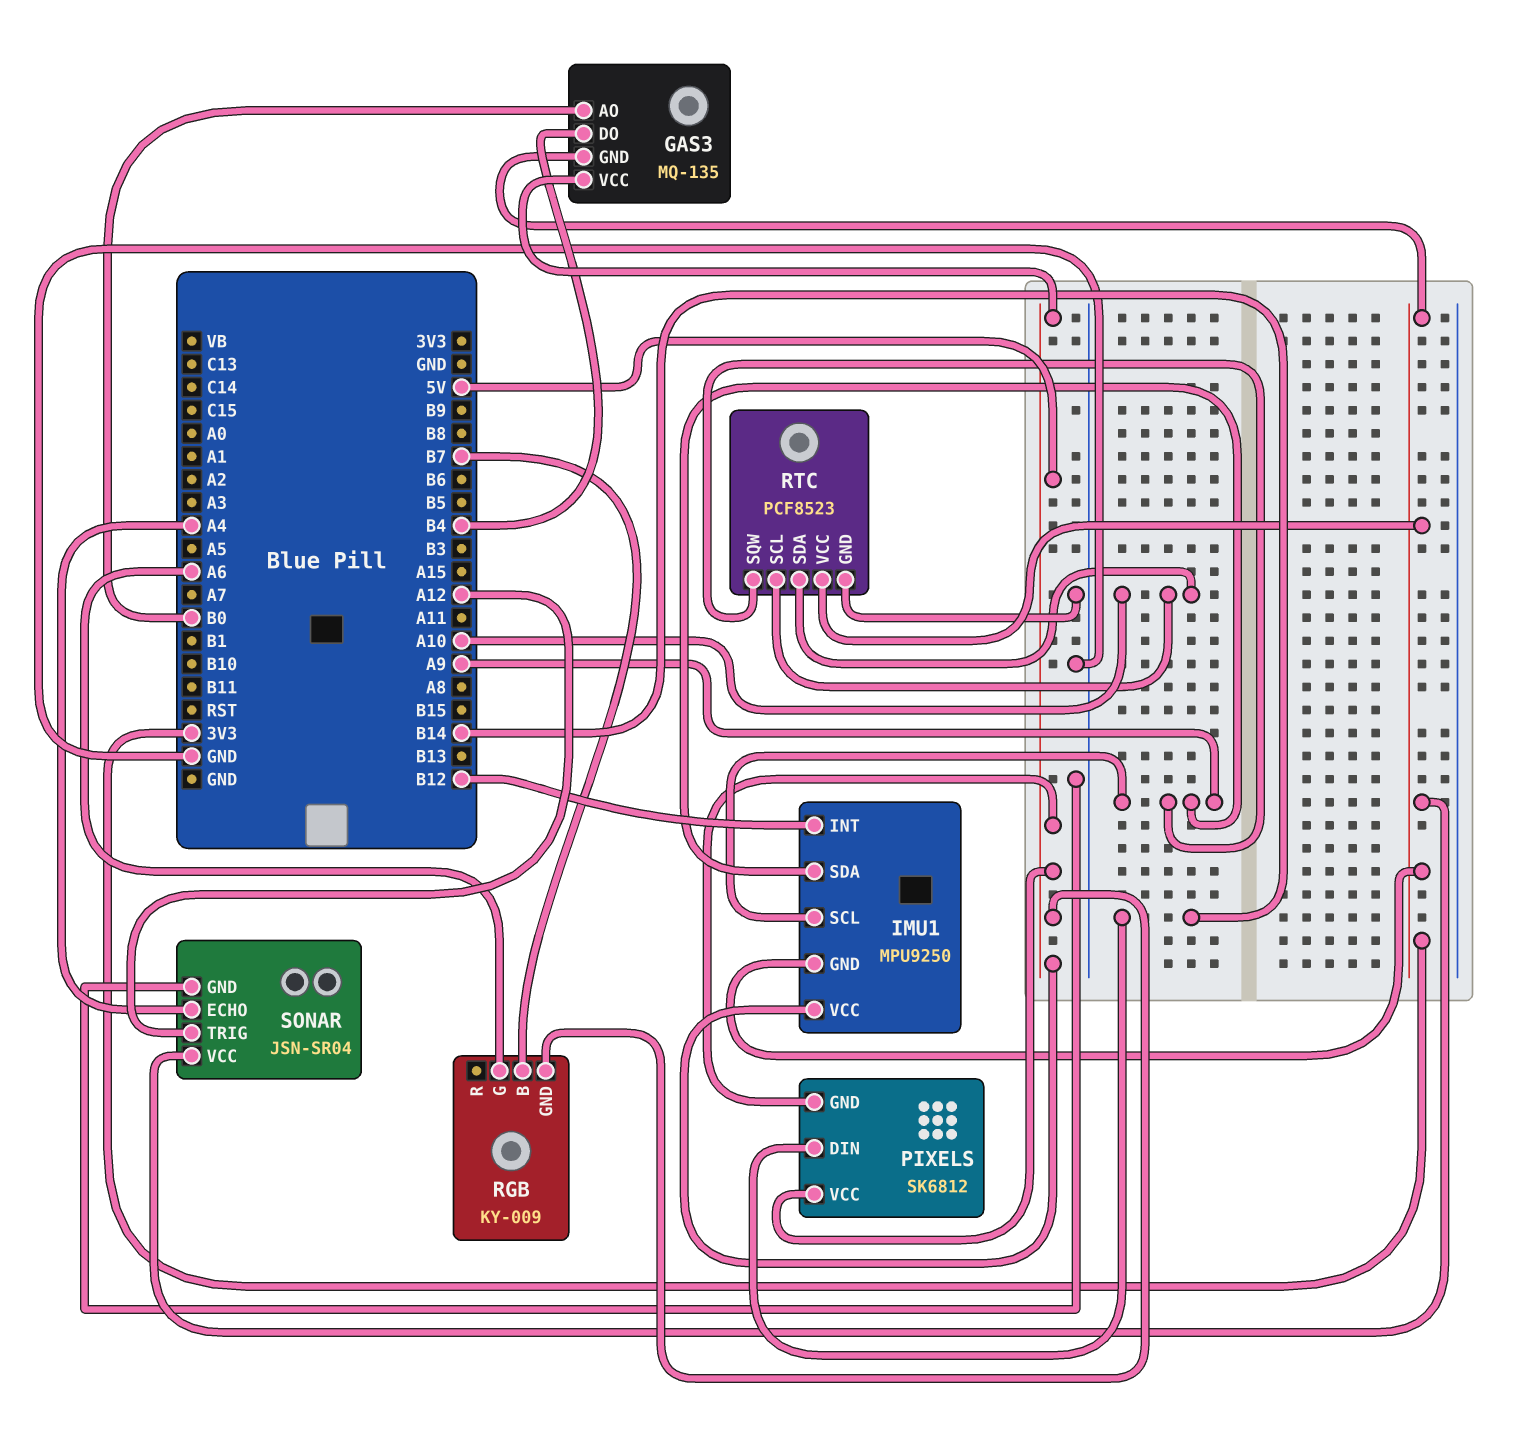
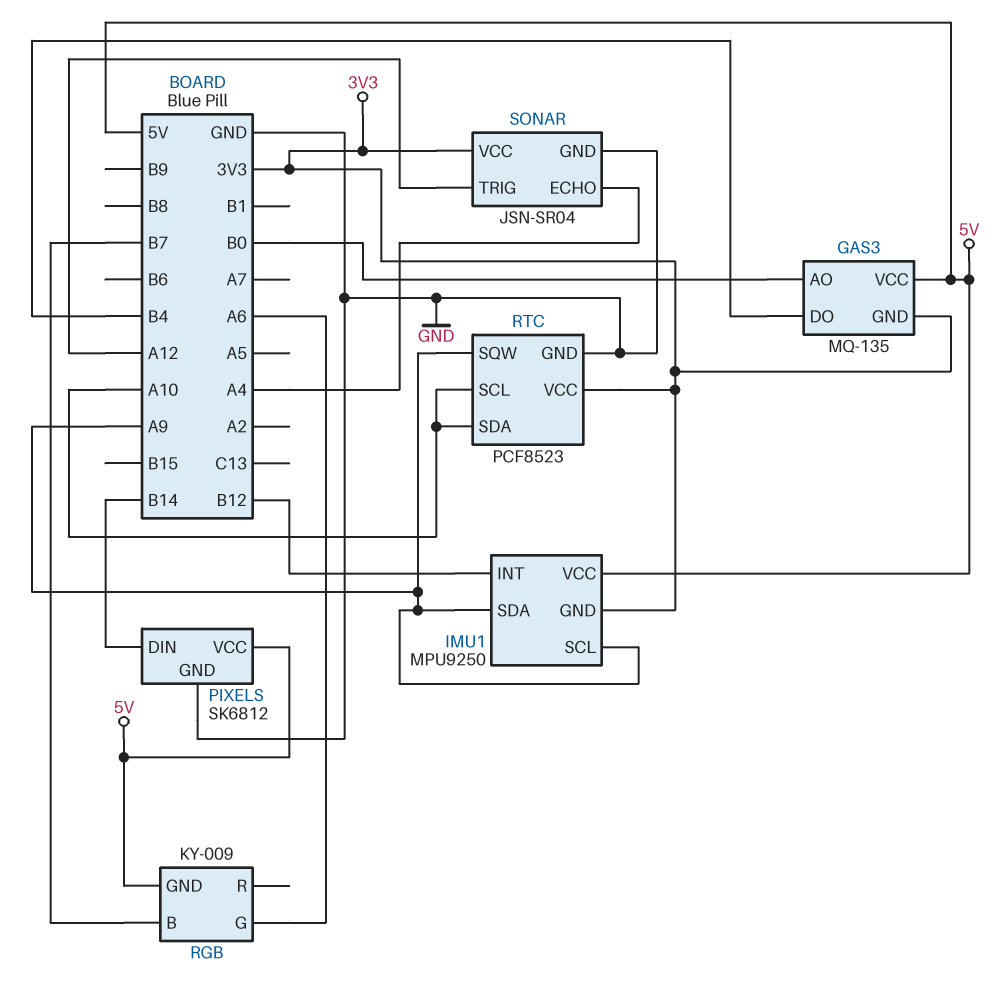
PIXELS pin GND: 5V -> GND

